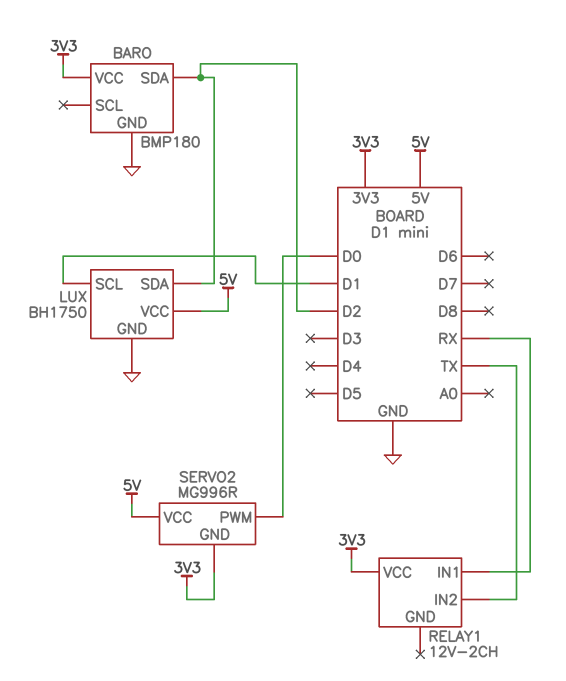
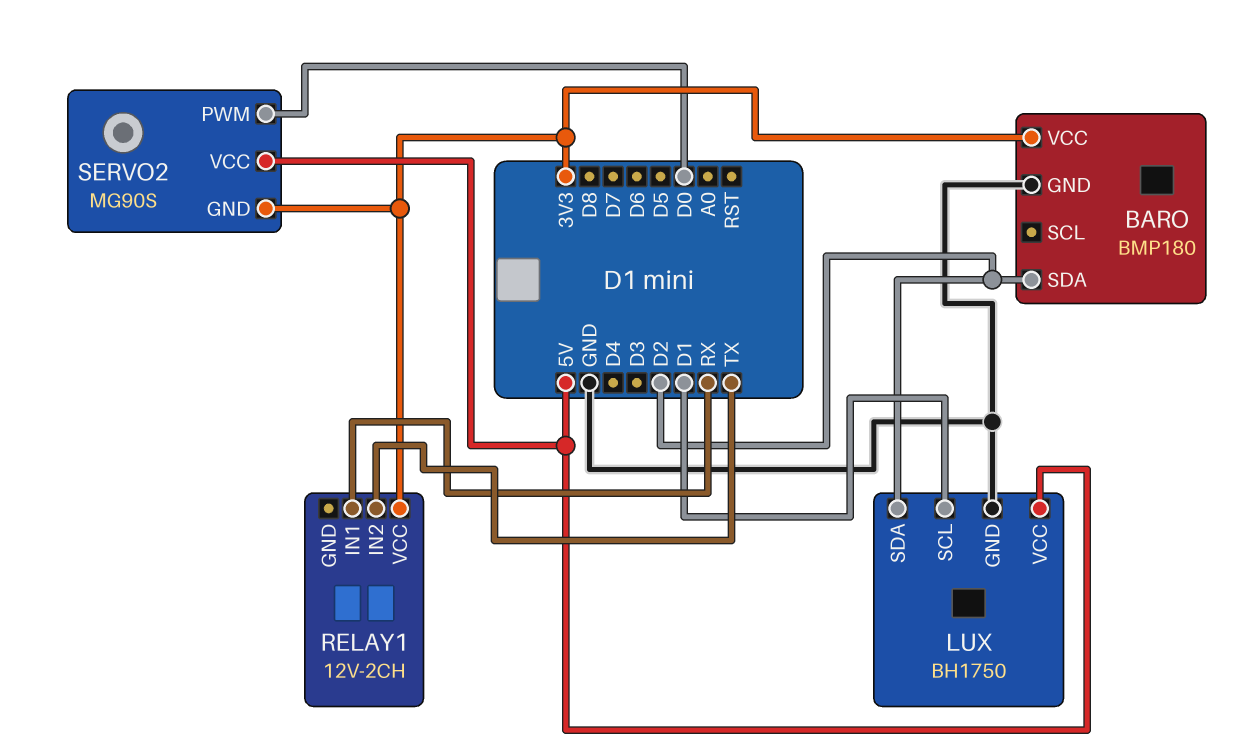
SERVO2: MG996R -> MG90S

